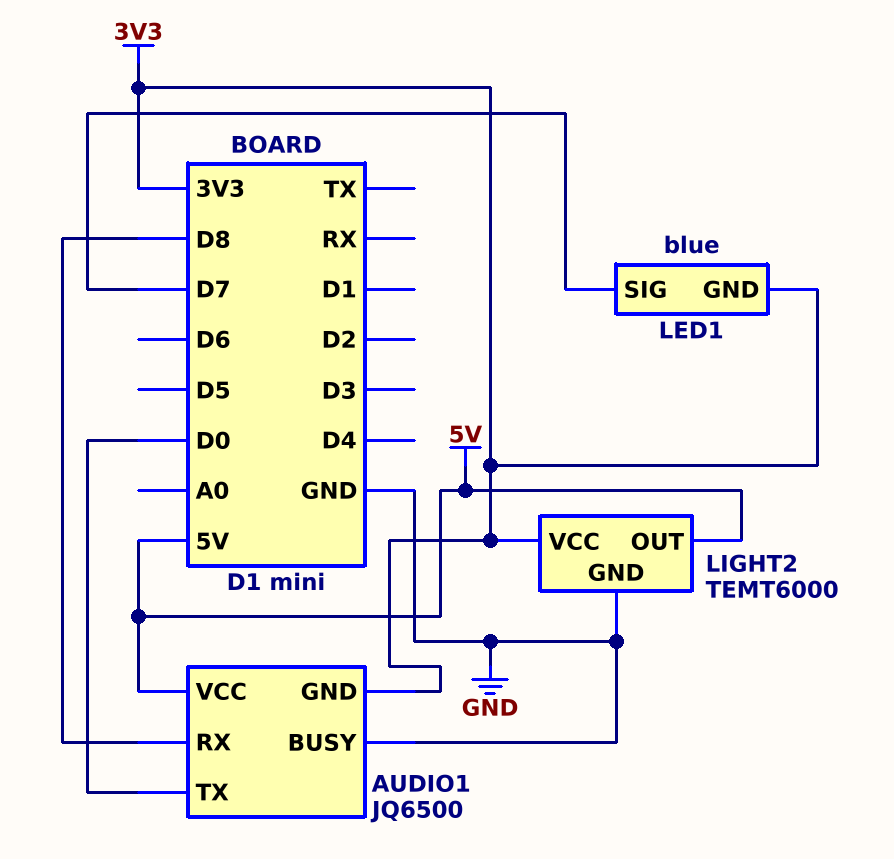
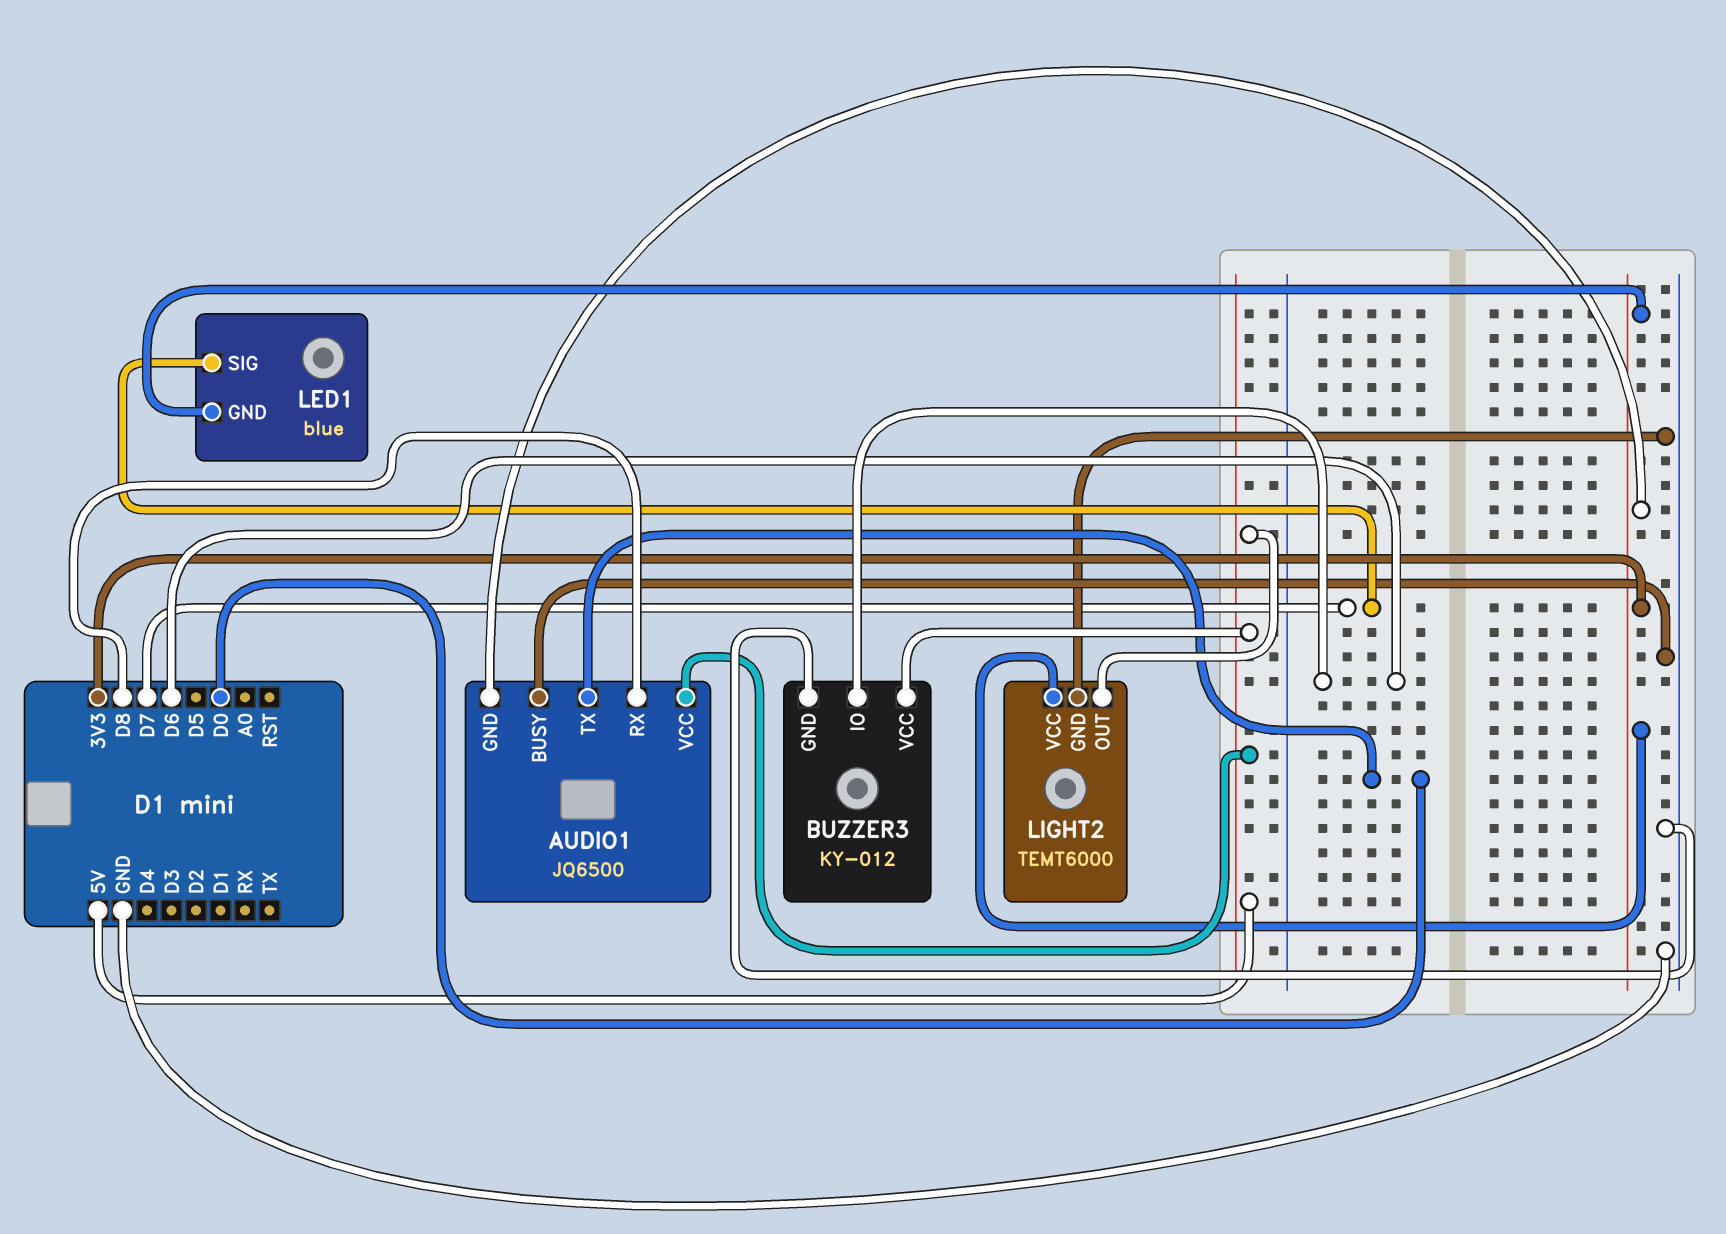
BUZZER3: none -> KY-012
BUZZER3 pin GND: none -> GND
BUZZER3 pin IO: none -> D6
BUZZER3 pin VCC: none -> 5V

